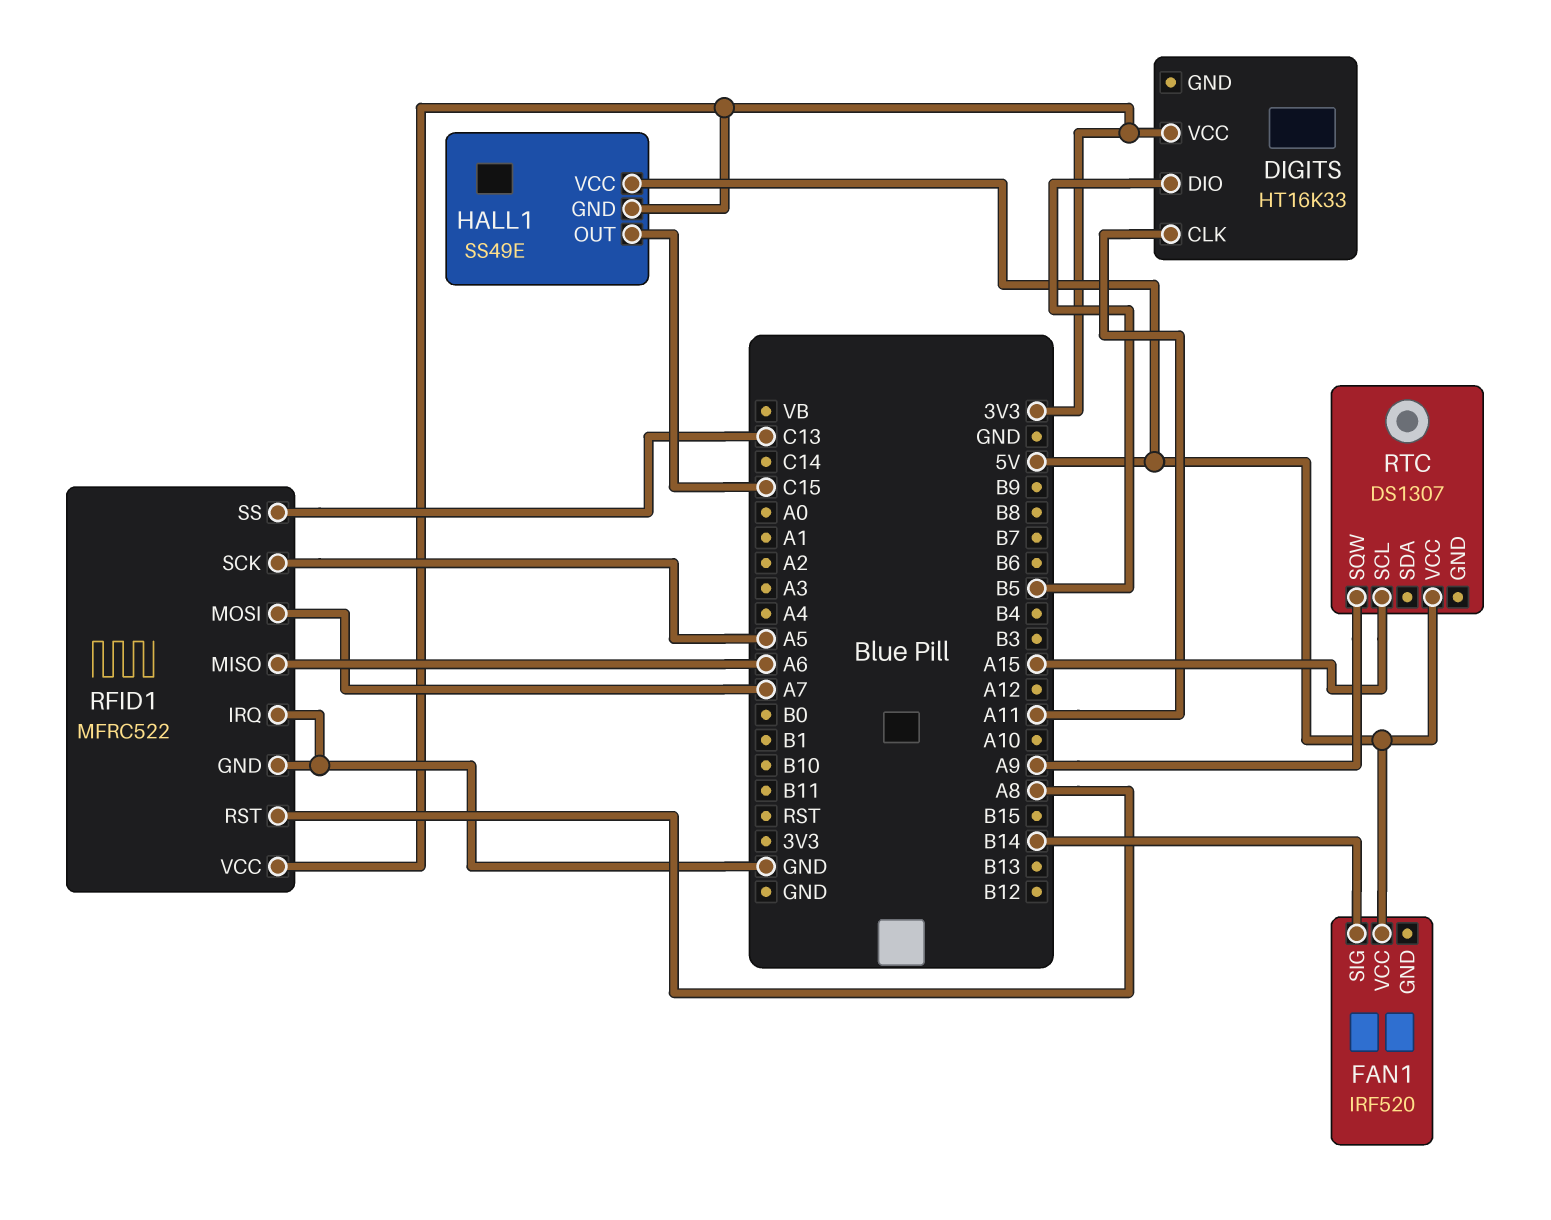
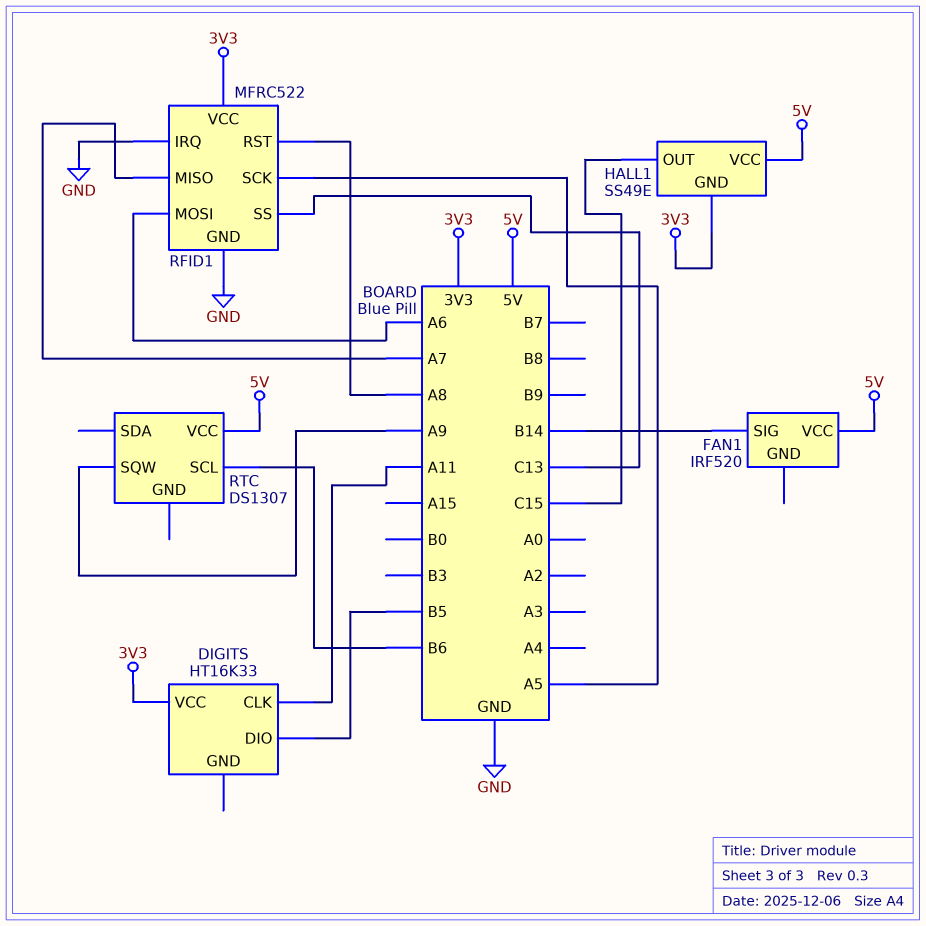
RFID1 pin MISO: A6 -> A7
RFID1 pin MOSI: A7 -> A6
RTC pin SCL: A15 -> B6

